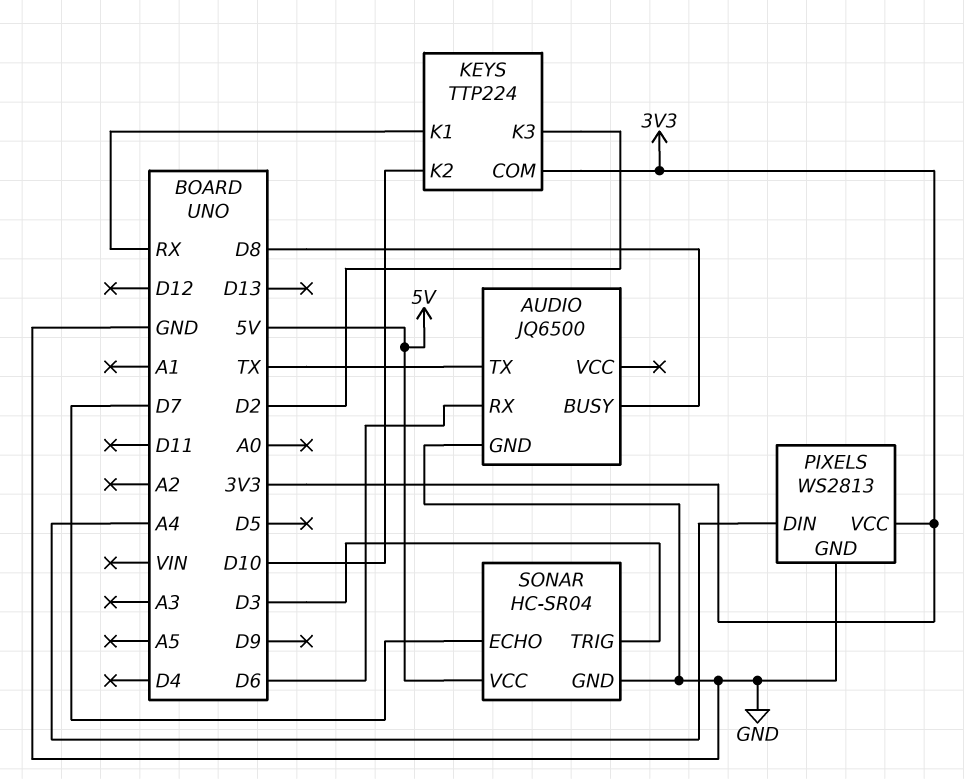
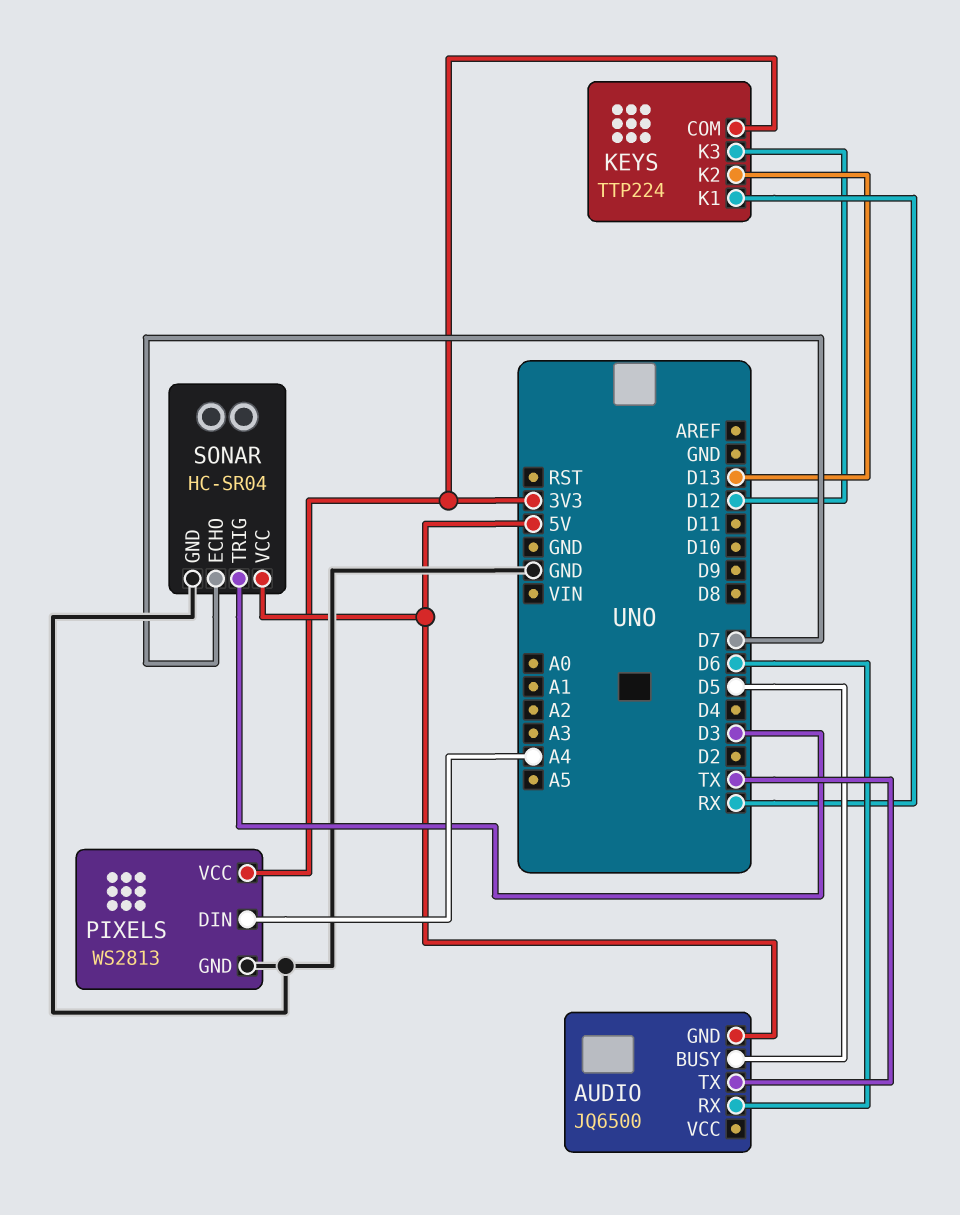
AUDIO pin BUSY: D8 -> D5
AUDIO pin GND: GND -> 5V
KEYS pin K2: D10 -> D13
KEYS pin K3: D2 -> D12

